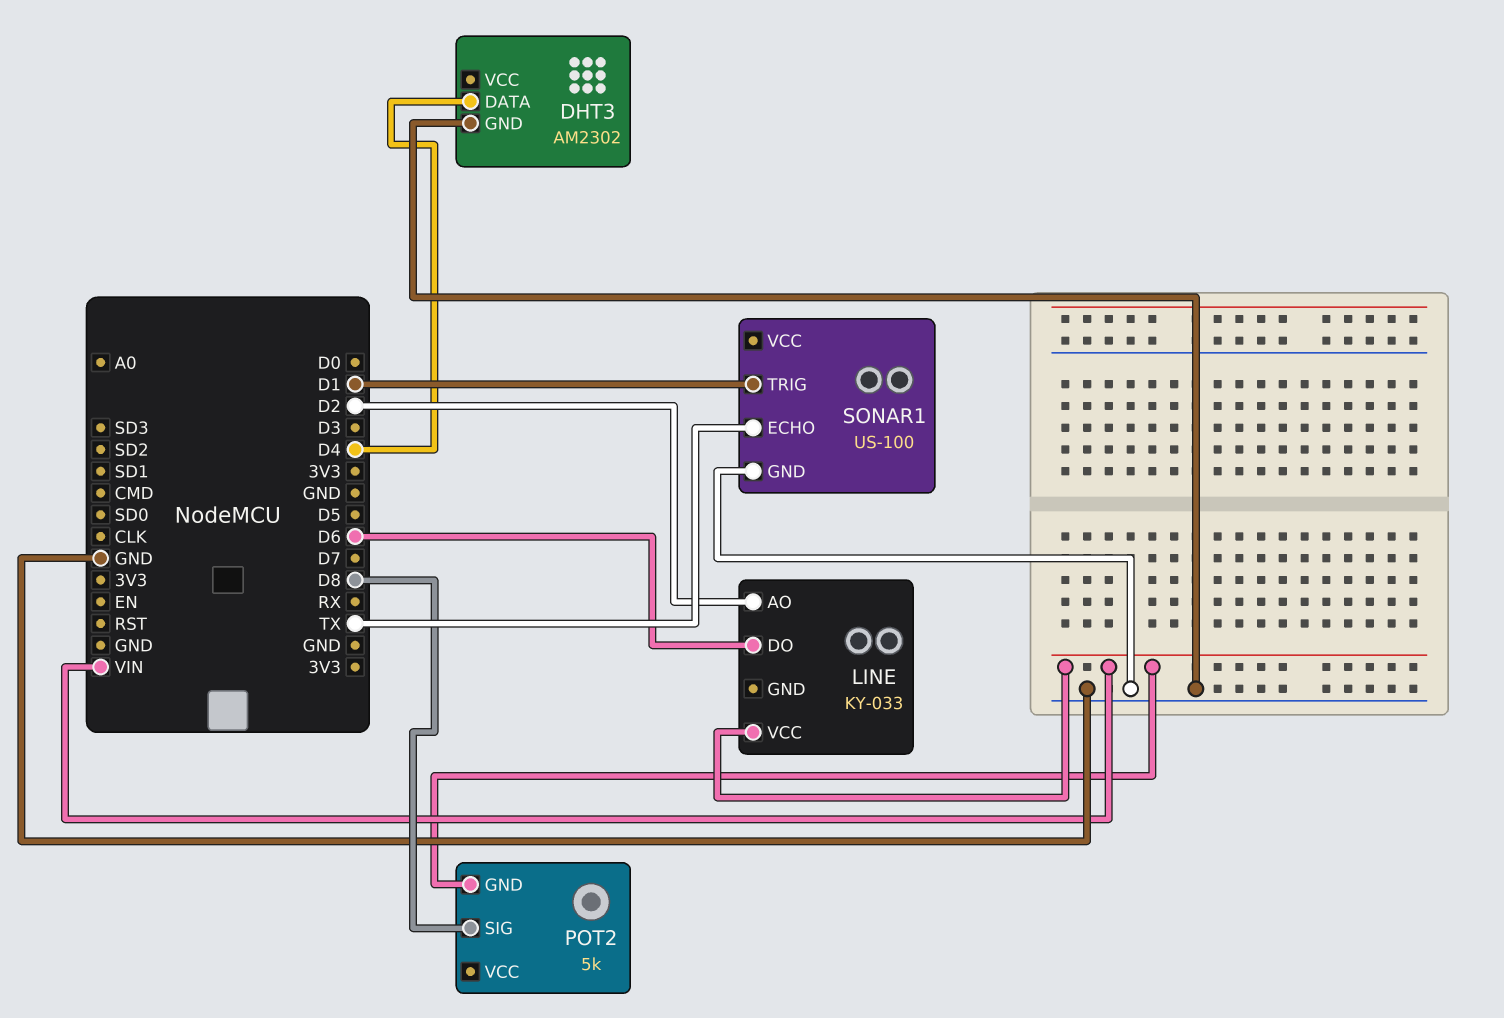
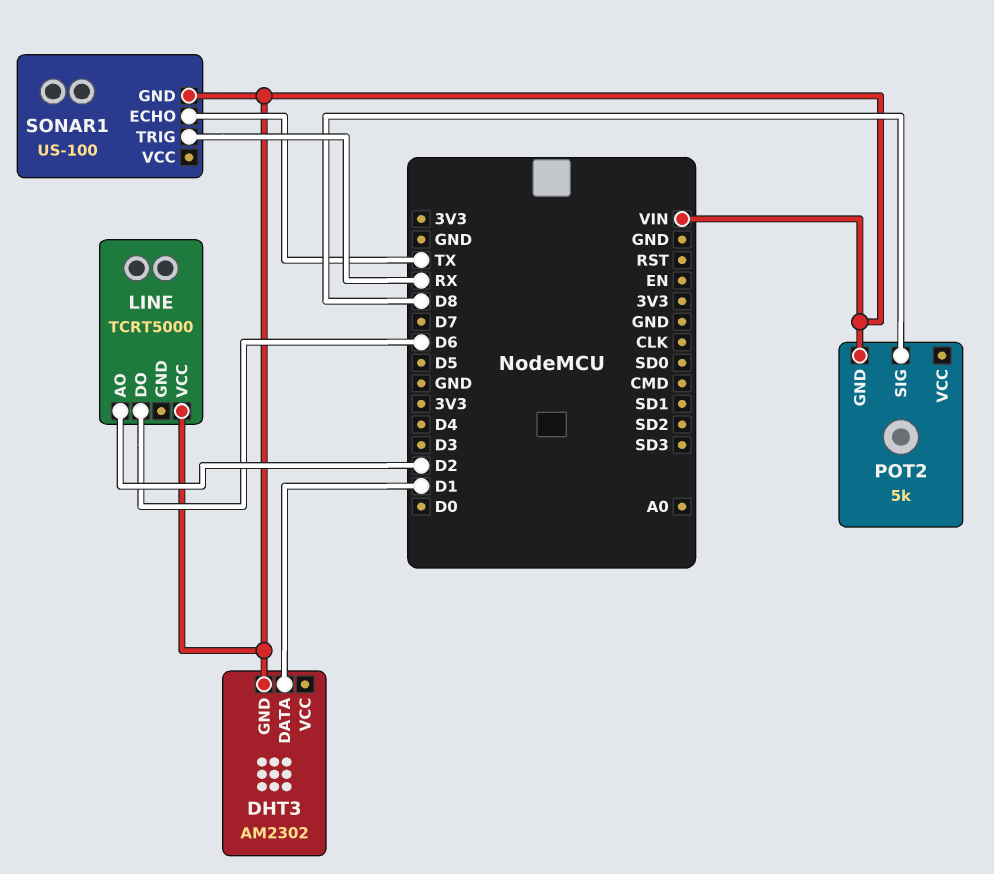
DHT3 pin DATA: D4 -> D1
DHT3 pin GND: GND -> VIN
LINE: KY-033 -> TCRT5000
SONAR1 pin GND: GND -> VIN
SONAR1 pin TRIG: D1 -> RX

